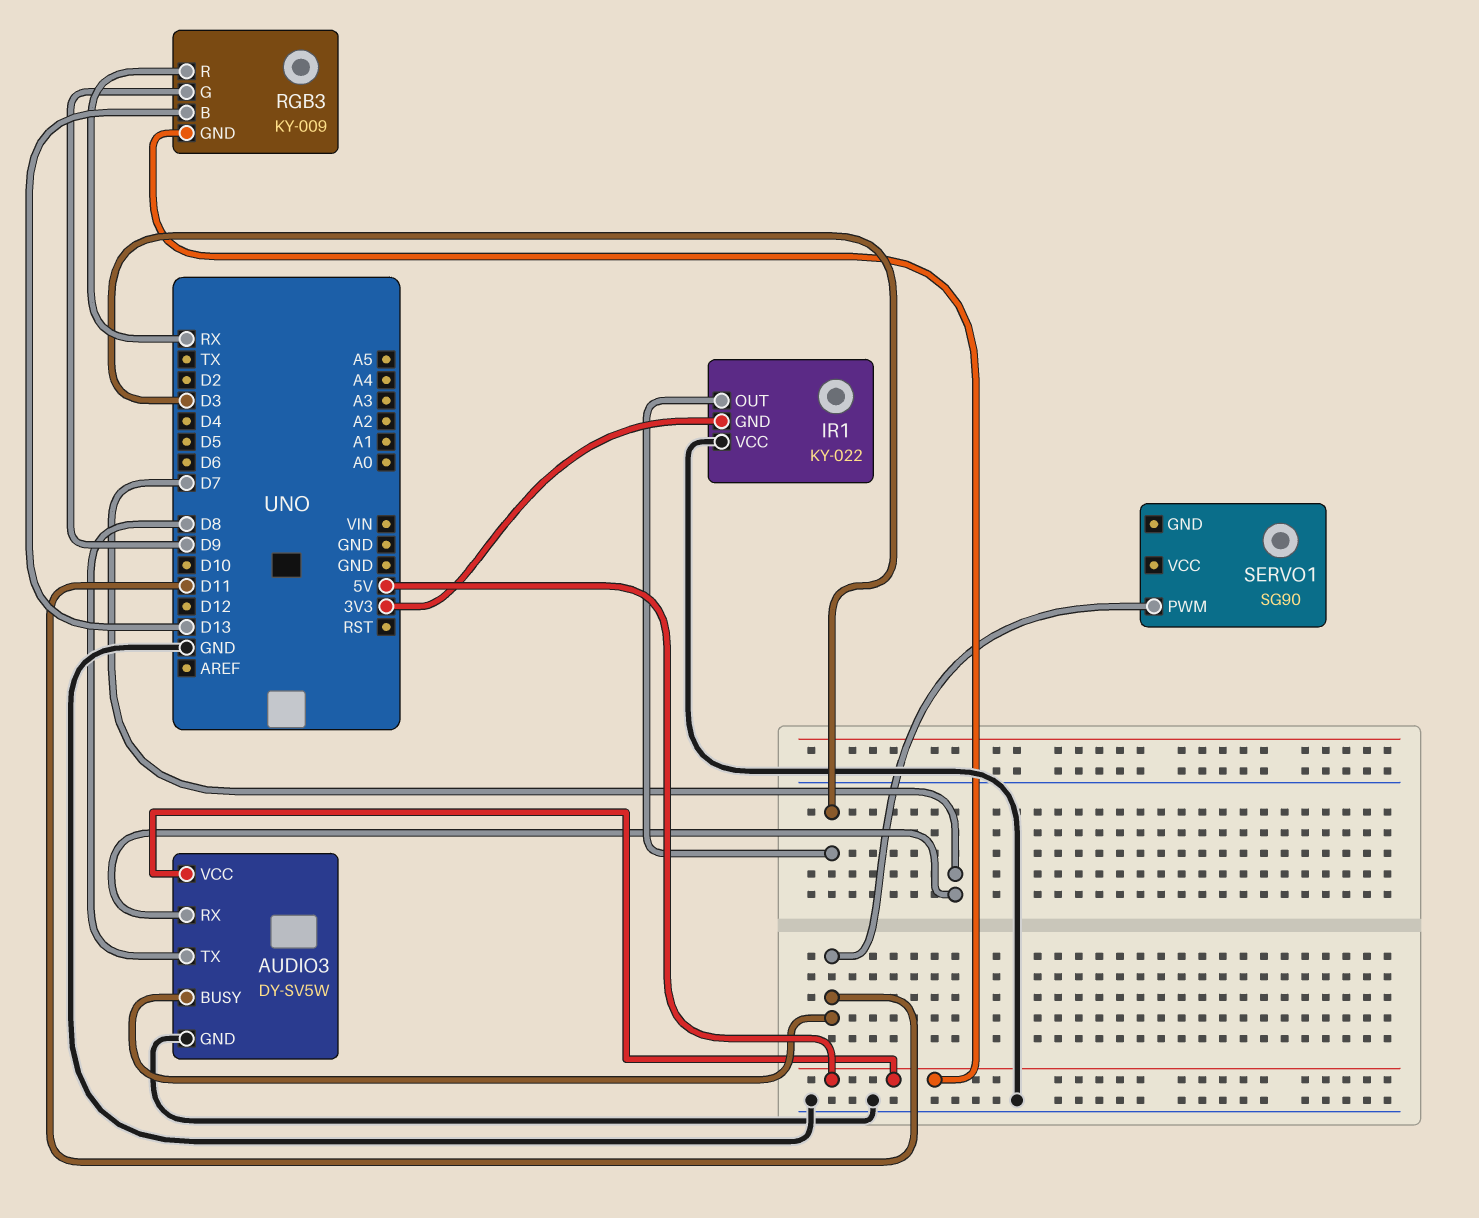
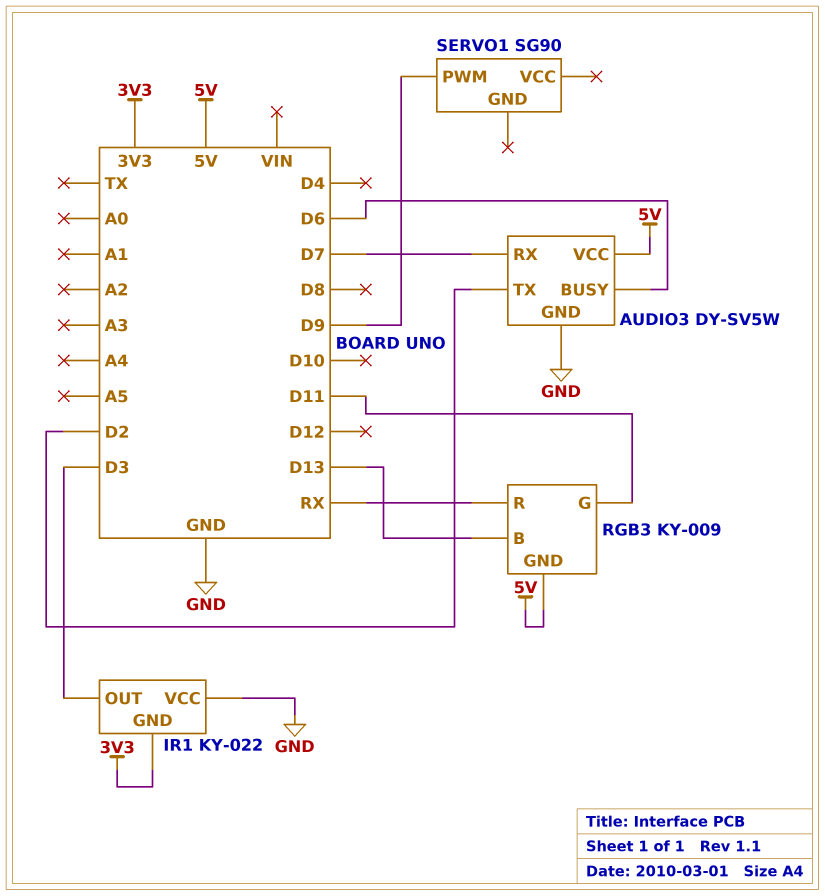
AUDIO3 pin BUSY: D11 -> D6
AUDIO3 pin TX: D8 -> D2
RGB3 pin G: D9 -> D11
SERVO1 pin PWM: D11 -> D9

